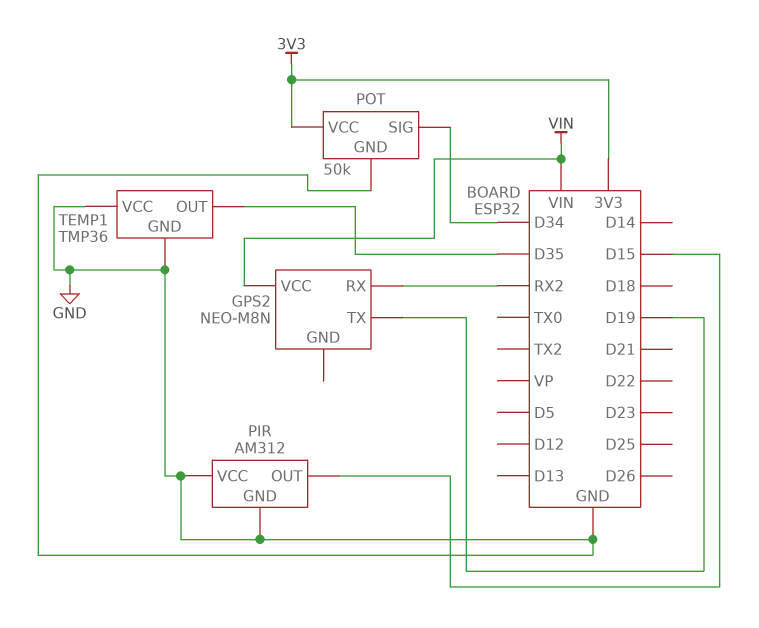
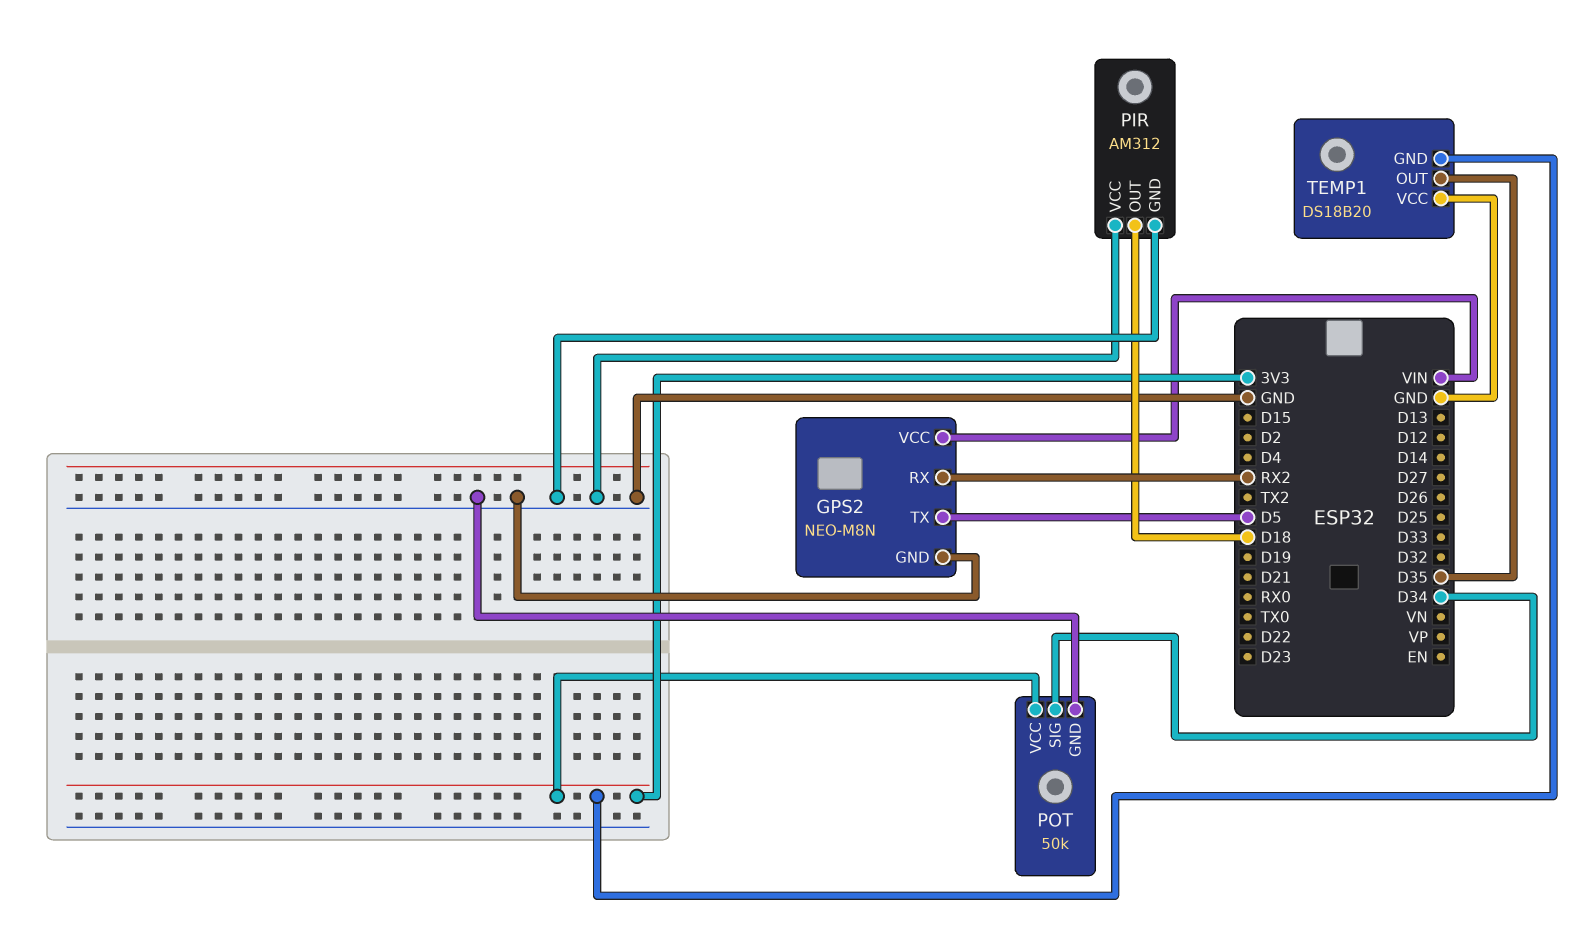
GPS2 pin GND: none -> GND
GPS2 pin TX: D19 -> D5
PIR pin OUT: D15 -> D18
TEMP1: TMP36 -> DS18B20
TEMP1 pin GND: GND -> 3V3

